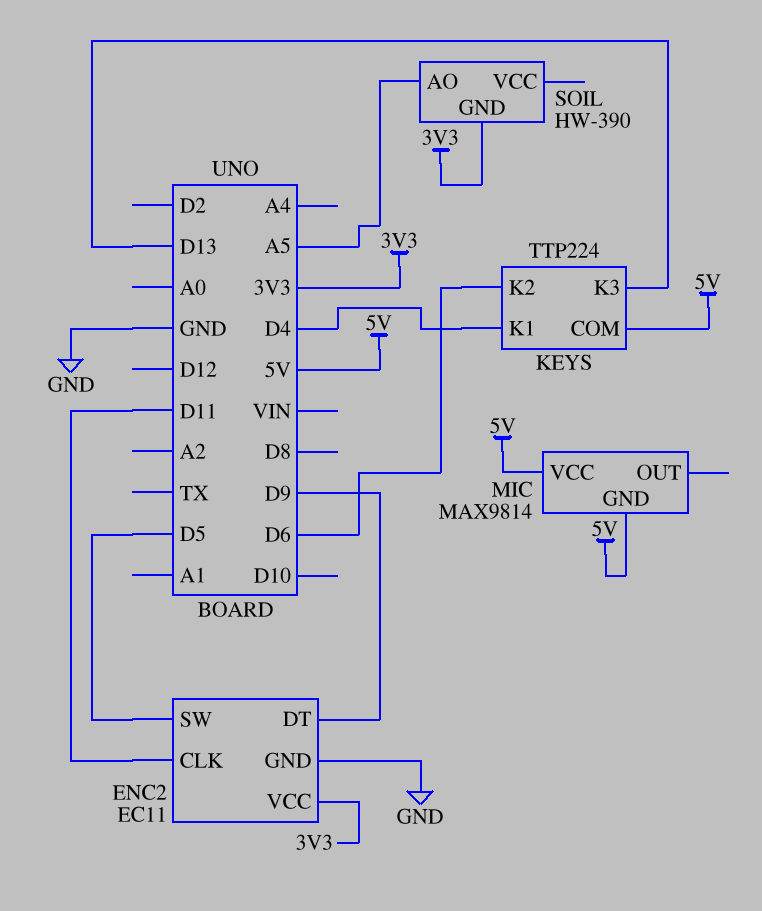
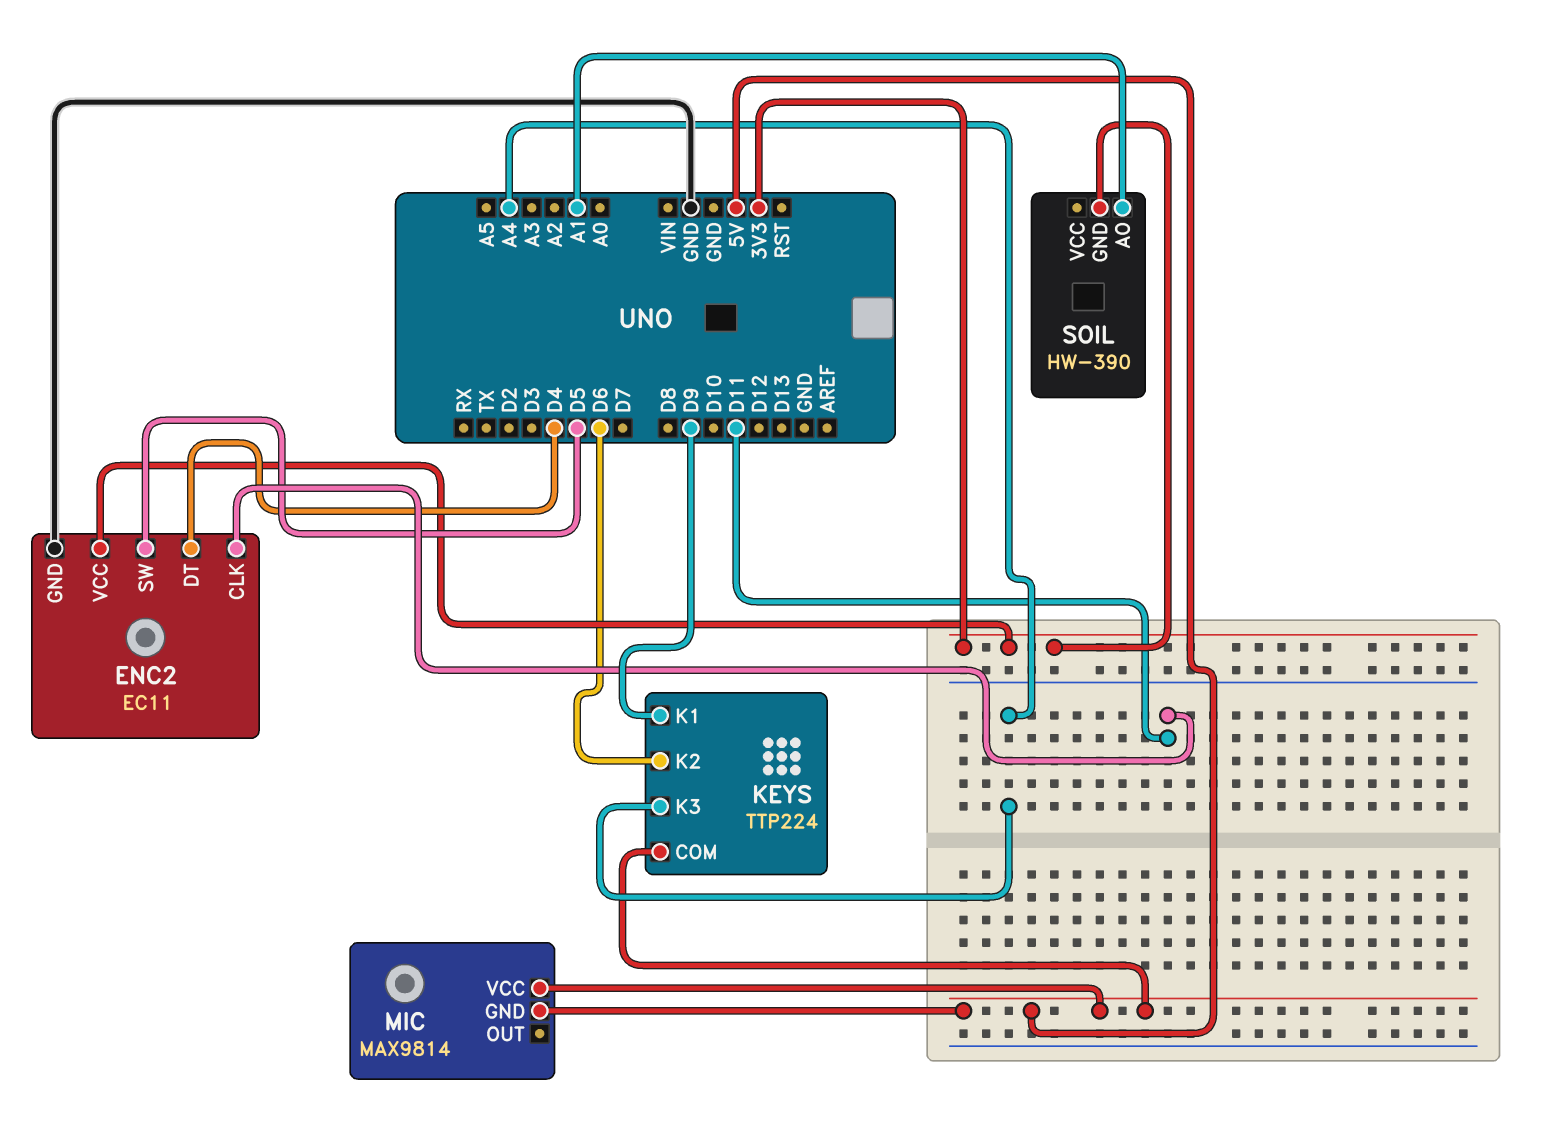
ENC2 pin DT: D9 -> D4
KEYS pin K1: D4 -> D9
KEYS pin K3: D13 -> A4
SOIL pin AO: A5 -> A1

